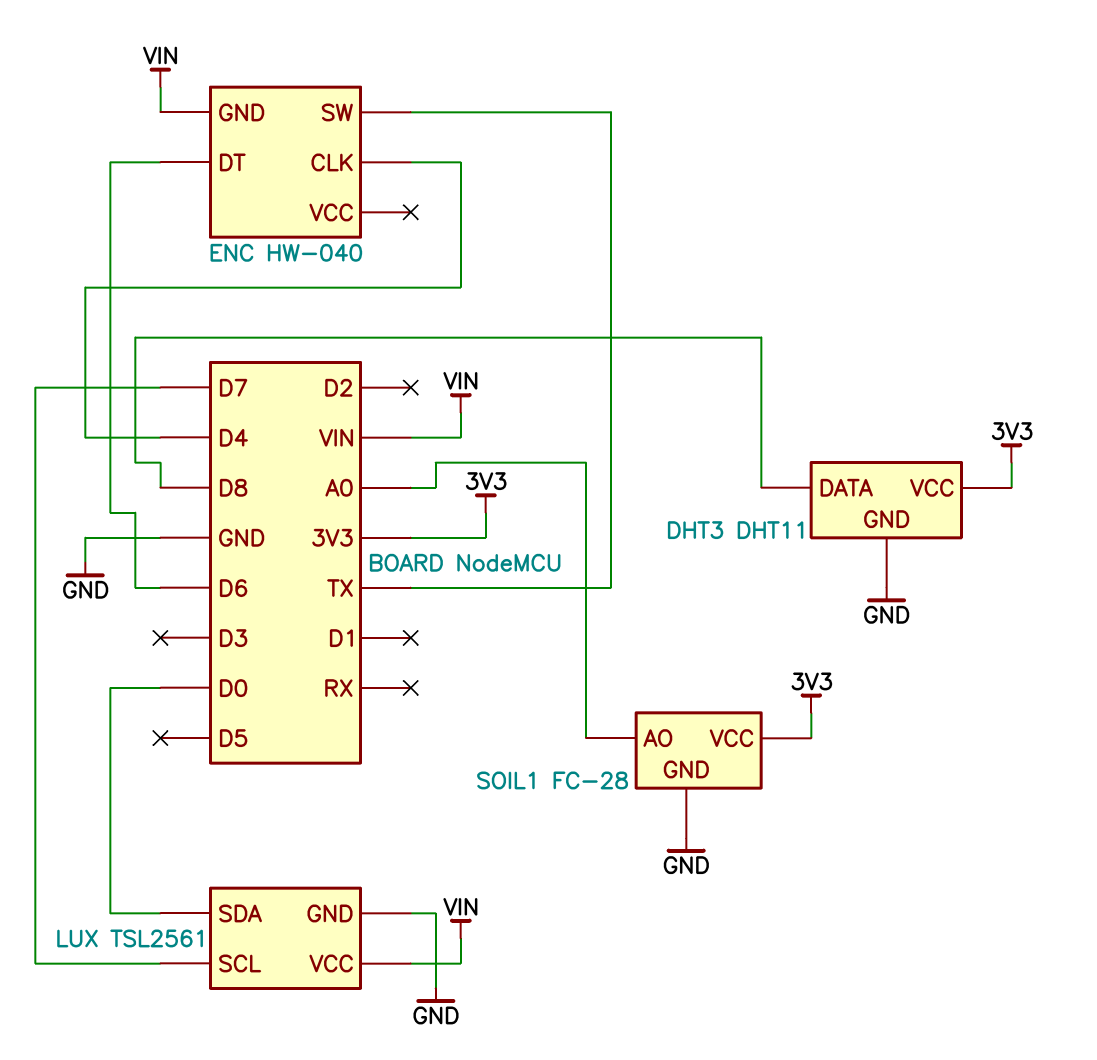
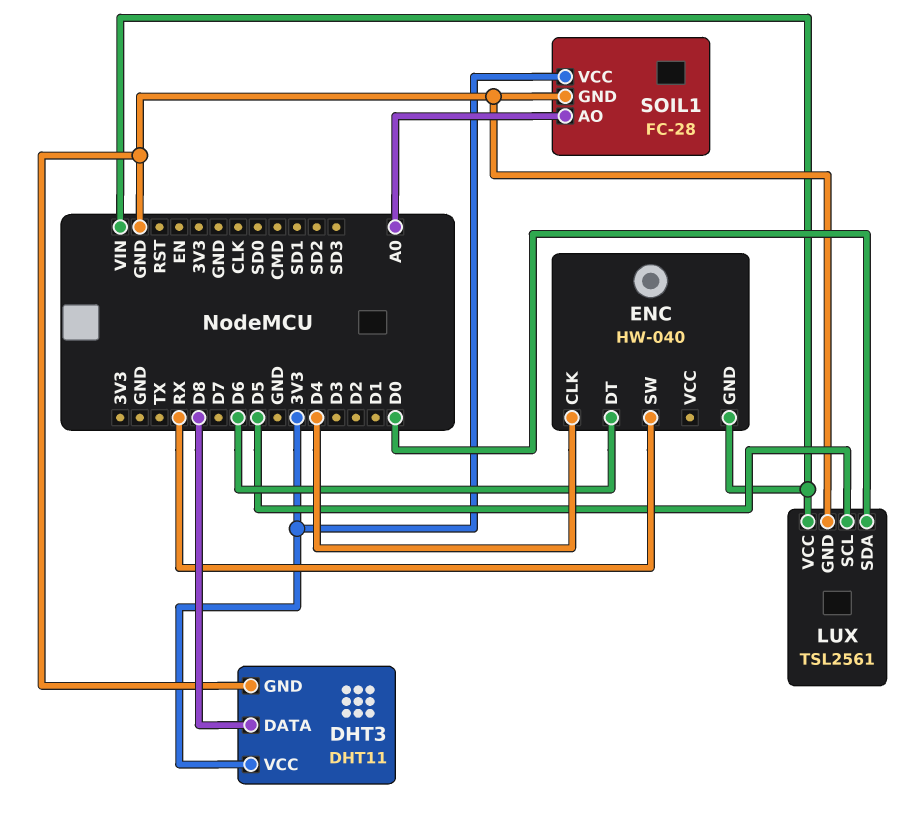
ENC pin SW: TX -> RX
LUX pin SCL: D7 -> D5

